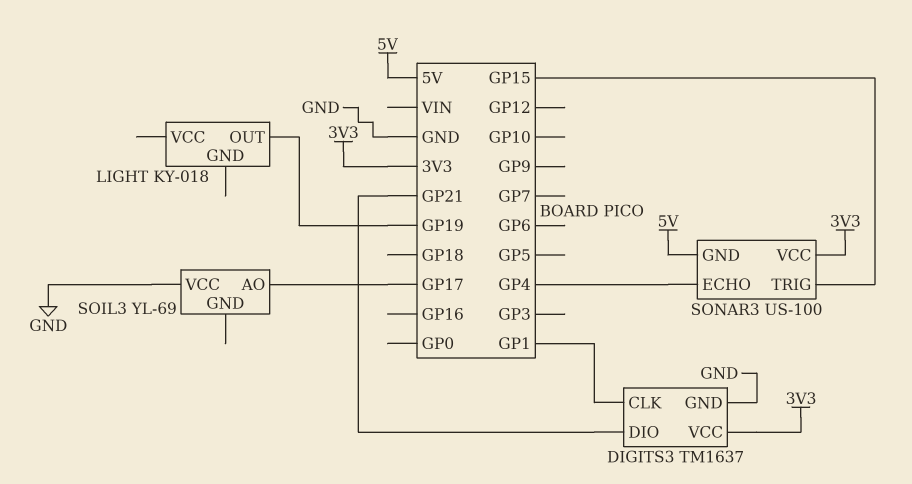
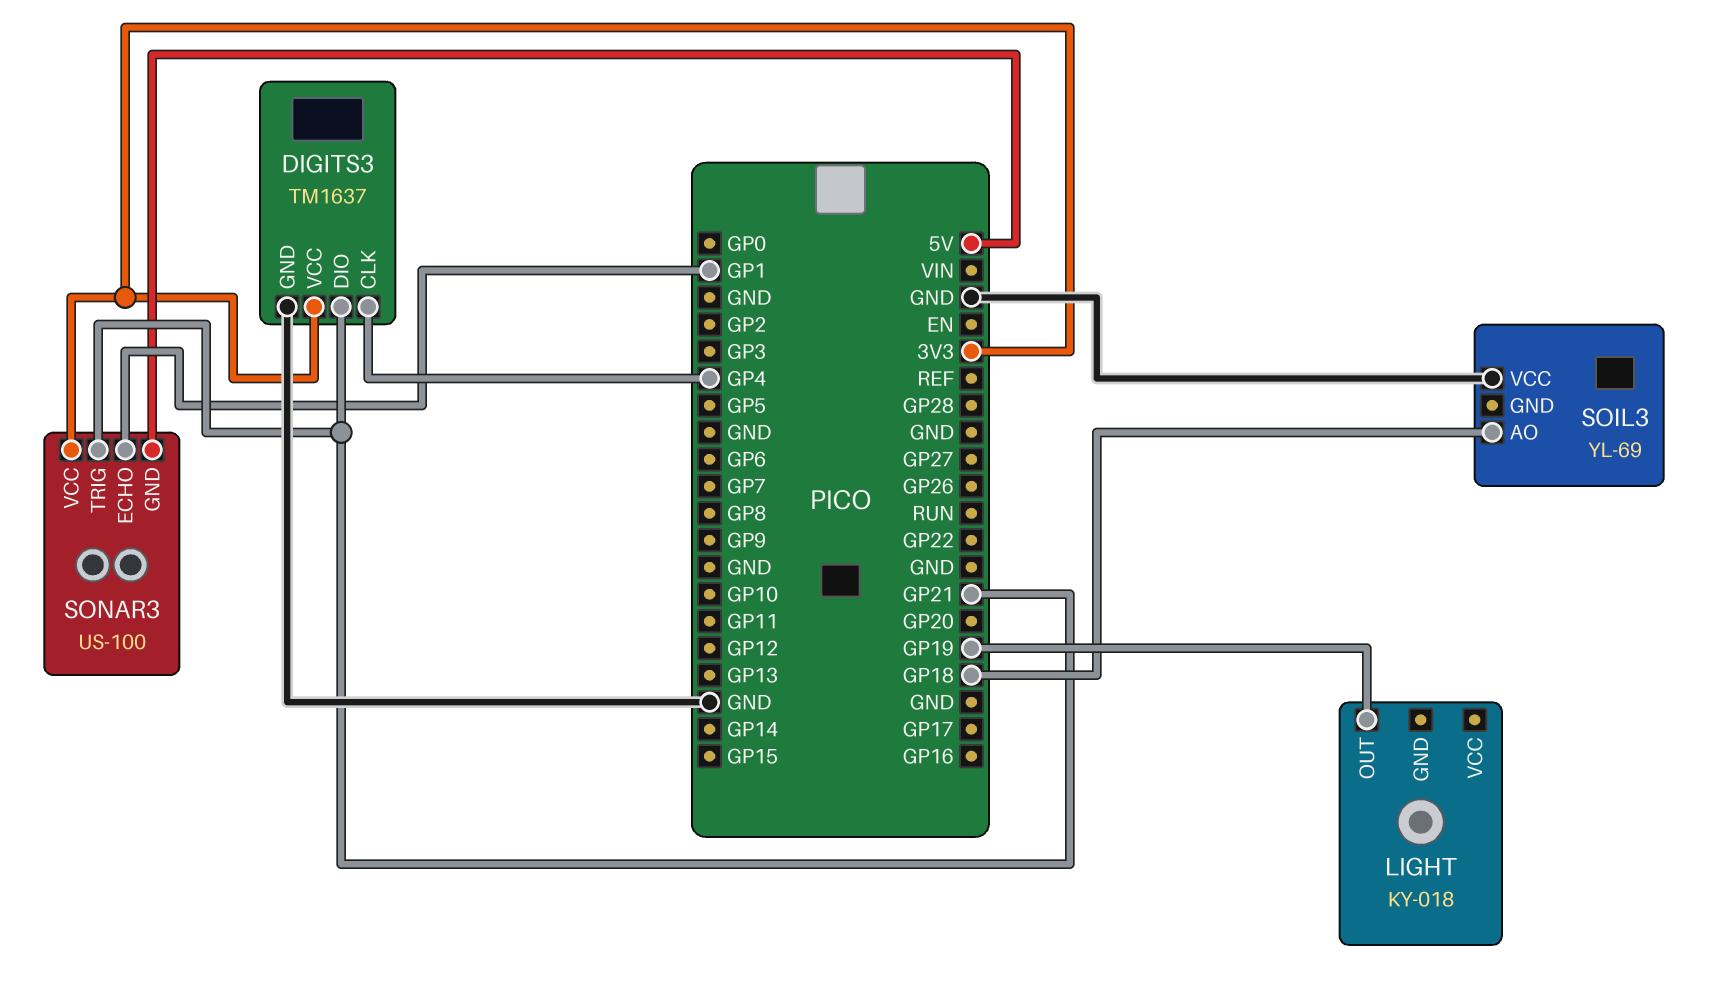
DIGITS3 pin CLK: GP1 -> GP4
SOIL3 pin AO: GP17 -> GP18
SONAR3 pin ECHO: GP4 -> GP1
SONAR3 pin TRIG: GP15 -> GP21

